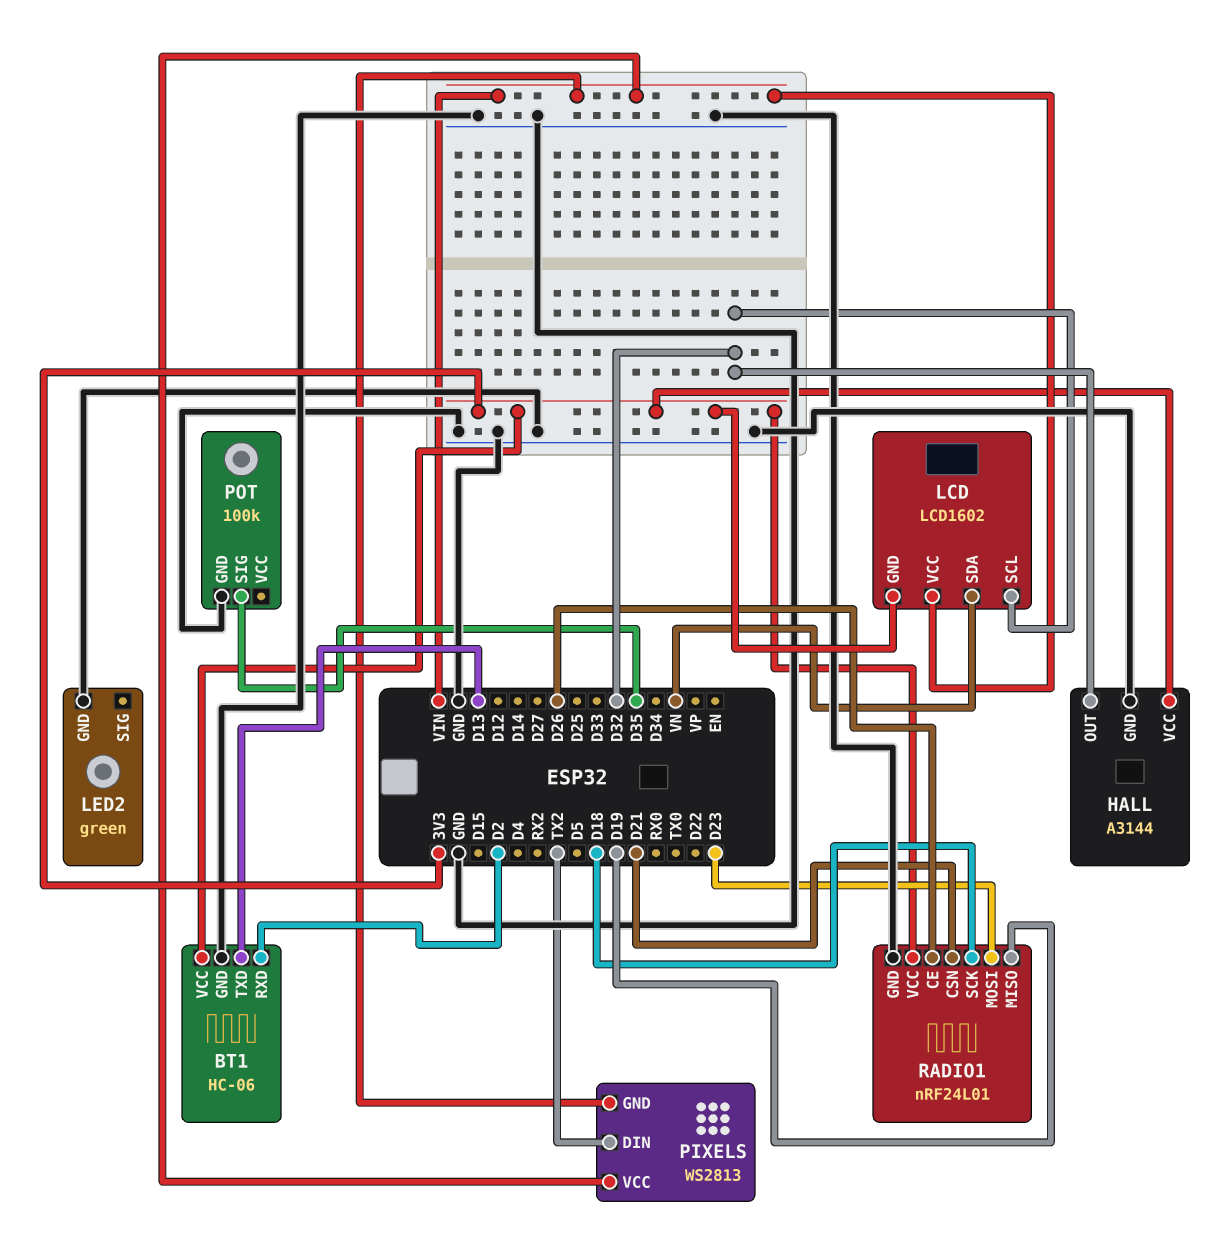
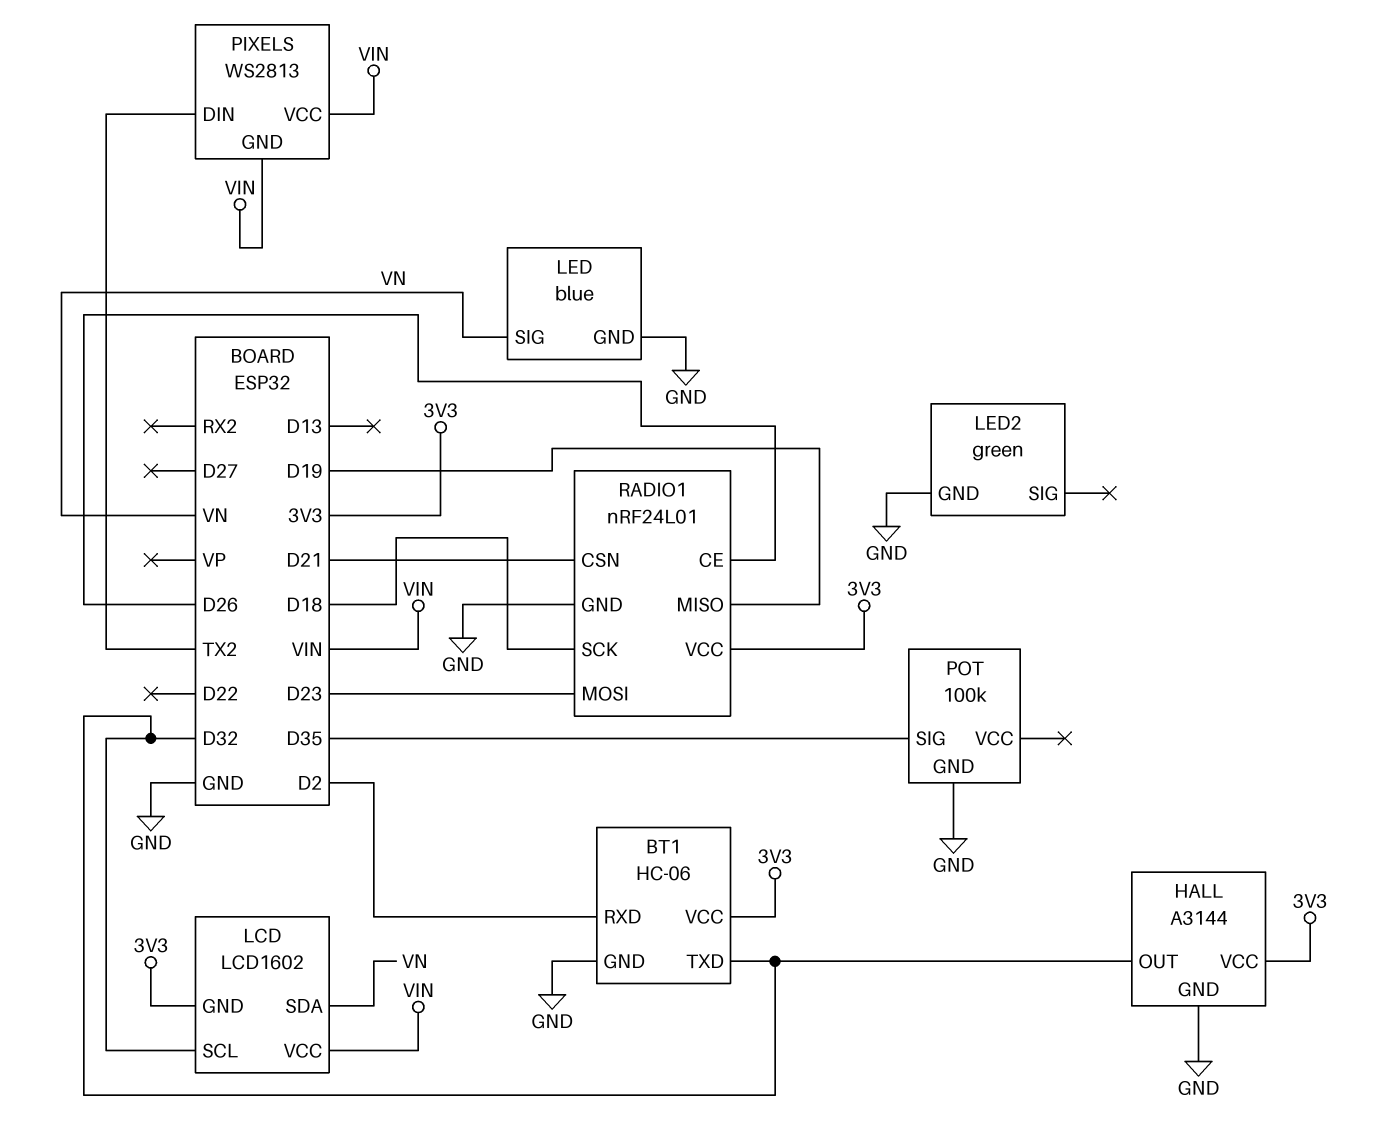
BT1 pin TXD: D13 -> D32
LED: none -> blue
LED pin GND: none -> GND
LED pin SIG: none -> VN

